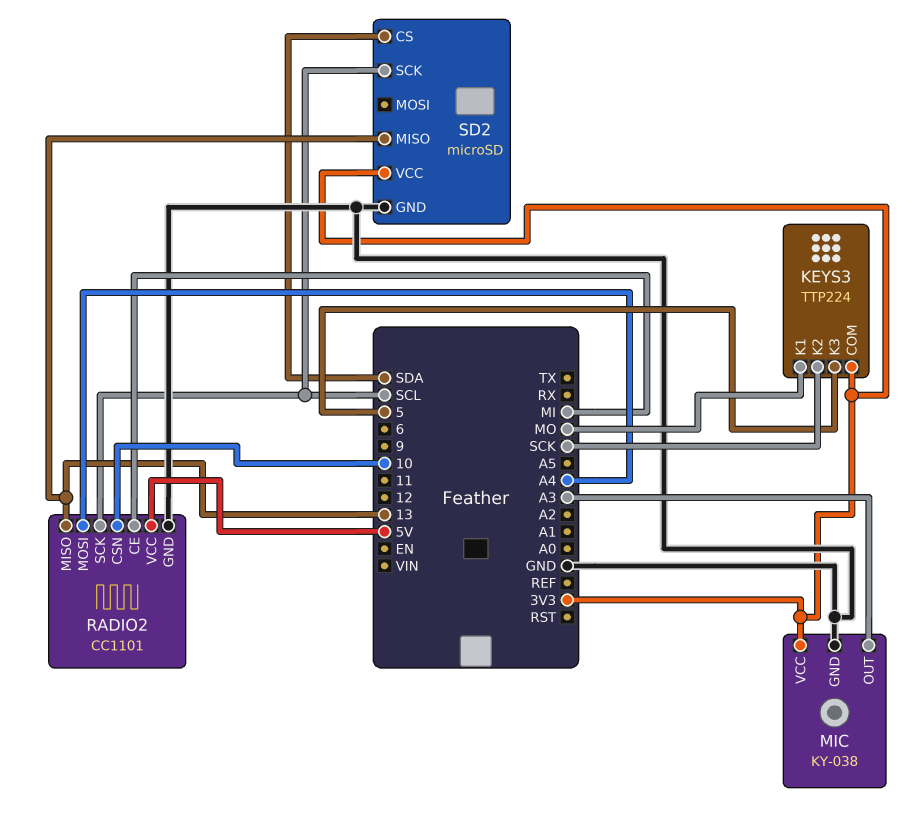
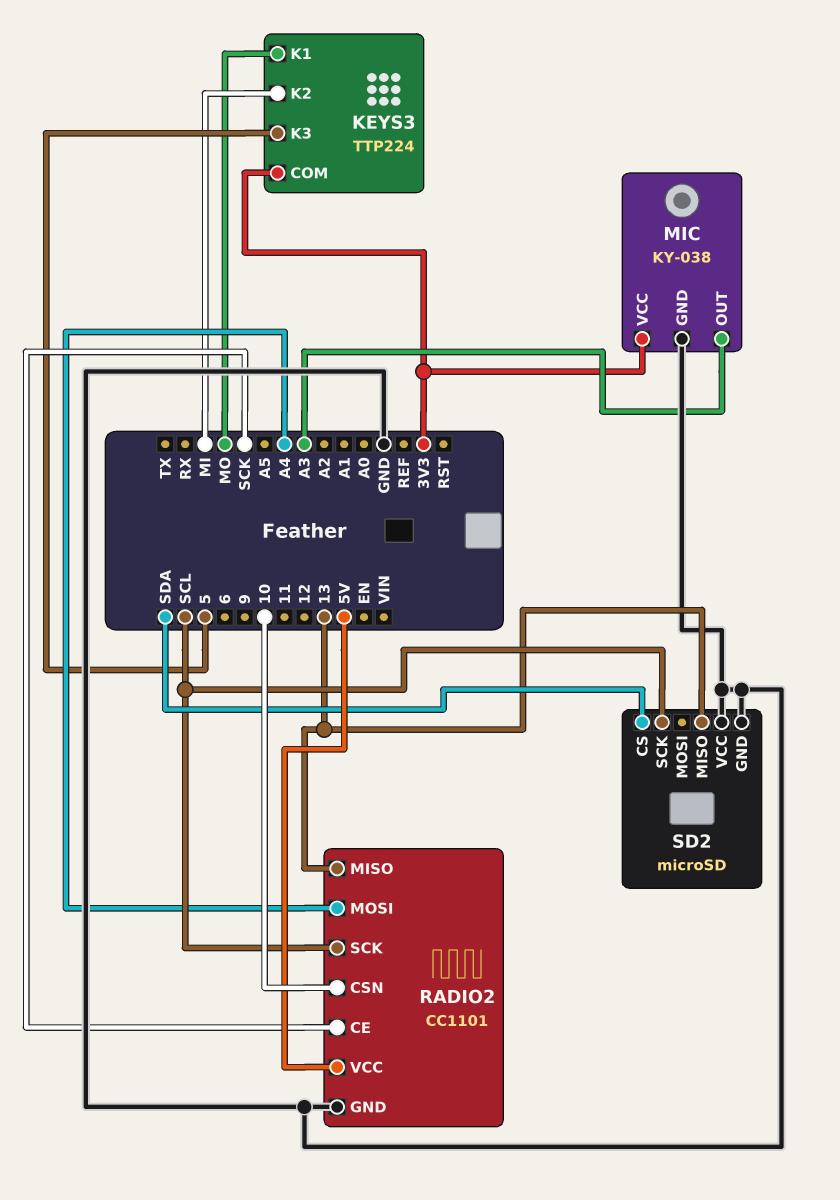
KEYS3 pin K2: SCK -> MI
RADIO2 pin CE: MI -> SCK
SD2 pin VCC: 3V3 -> GND

